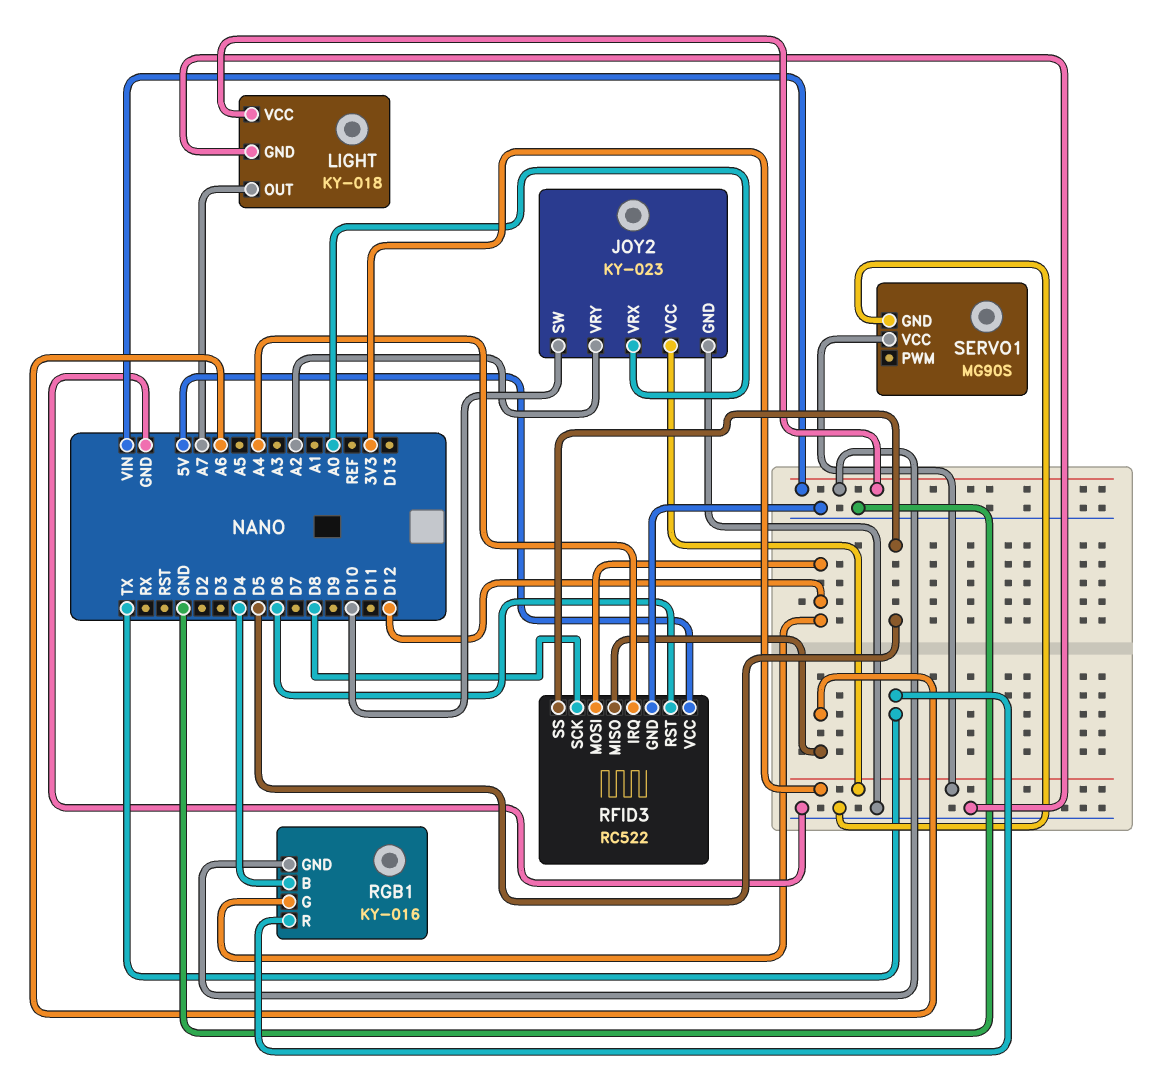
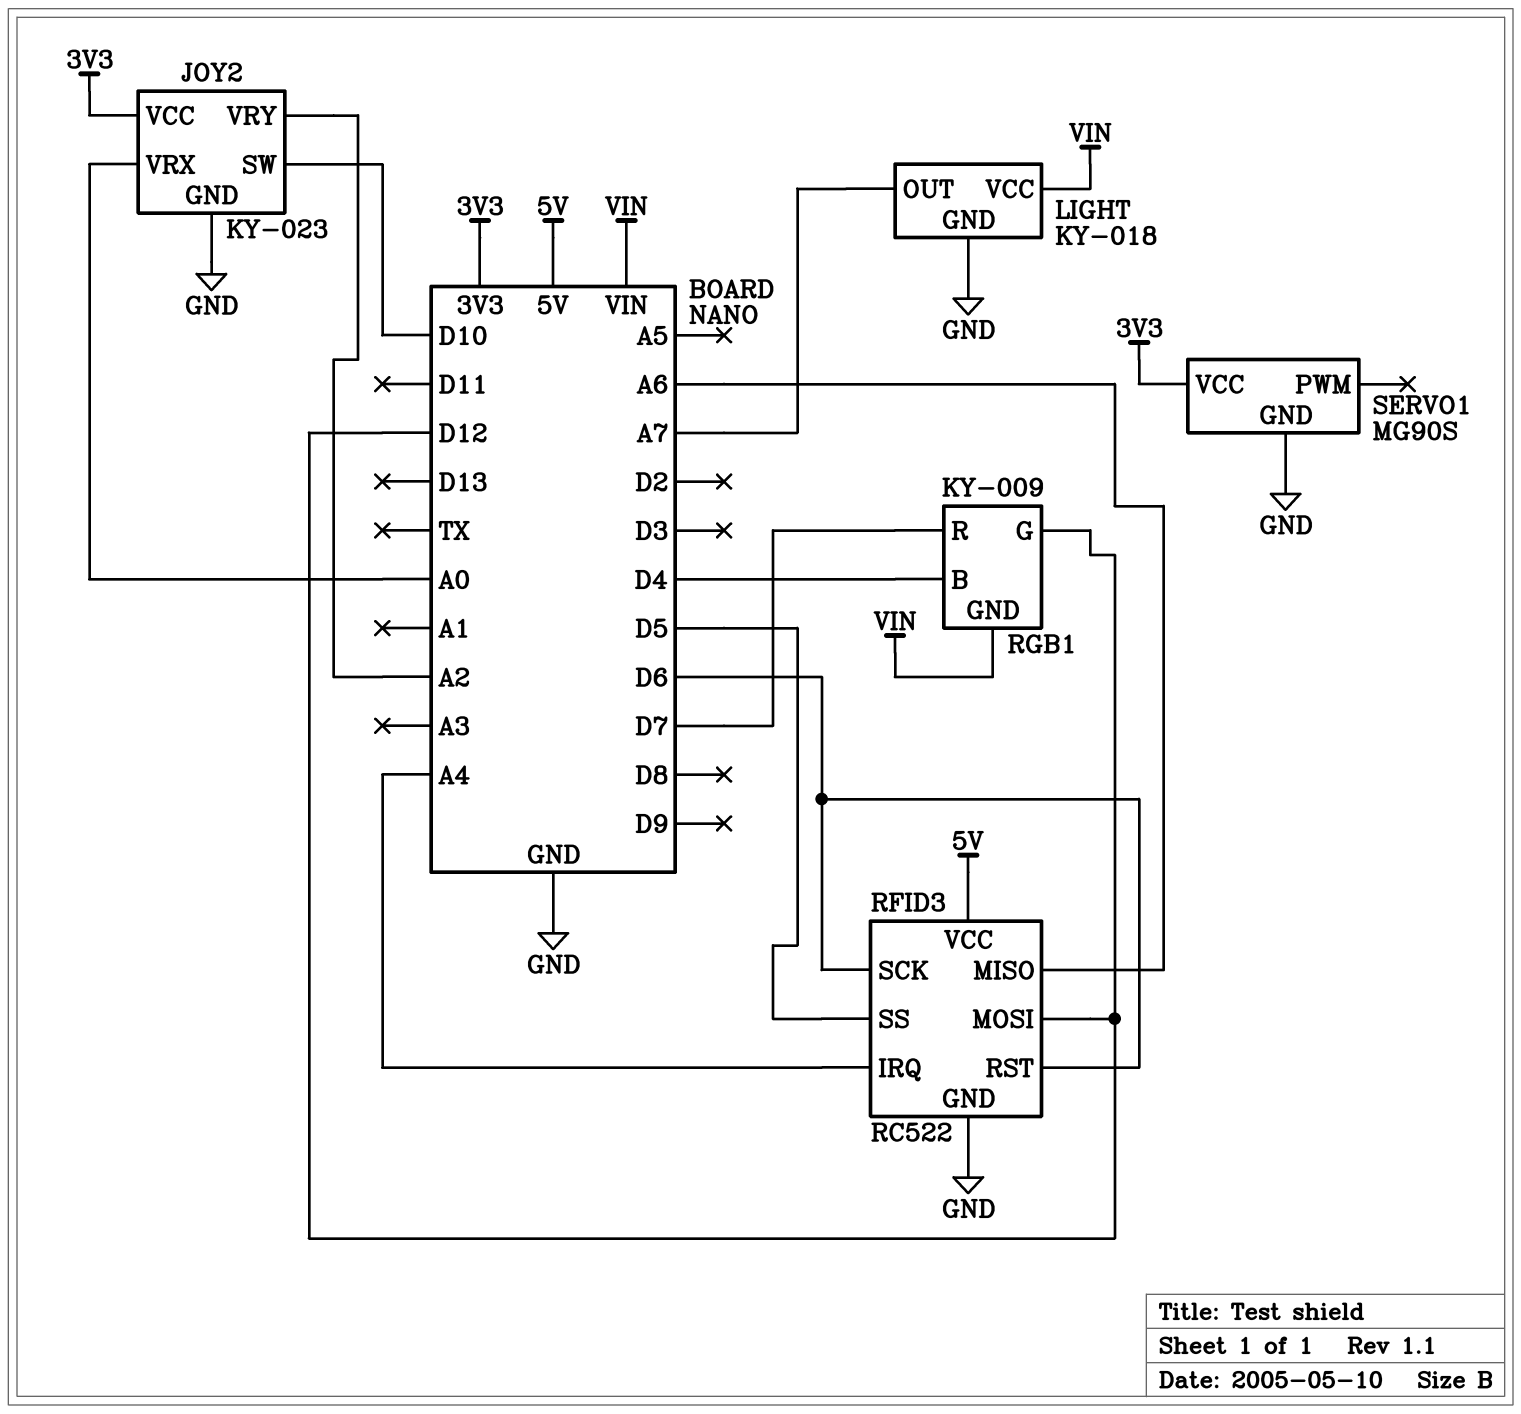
RFID3 pin SCK: D8 -> D6
RGB1: KY-016 -> KY-009
RGB1 pin R: TX -> D7

